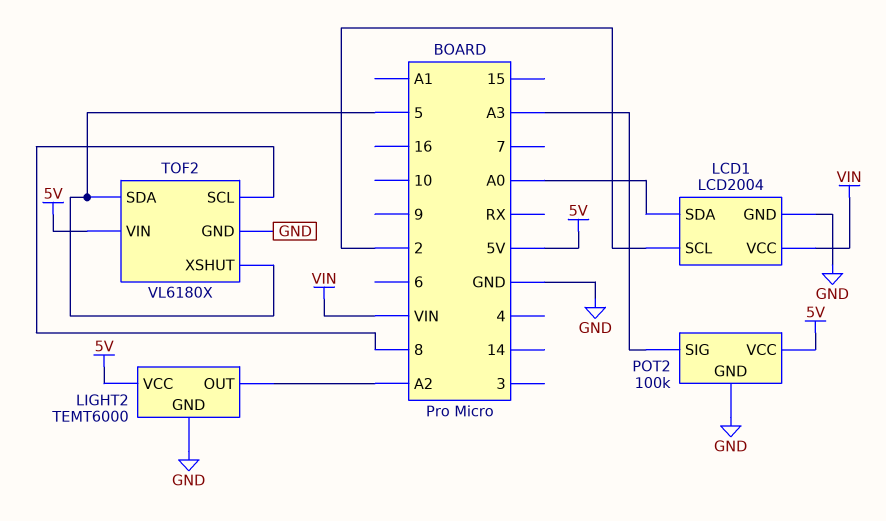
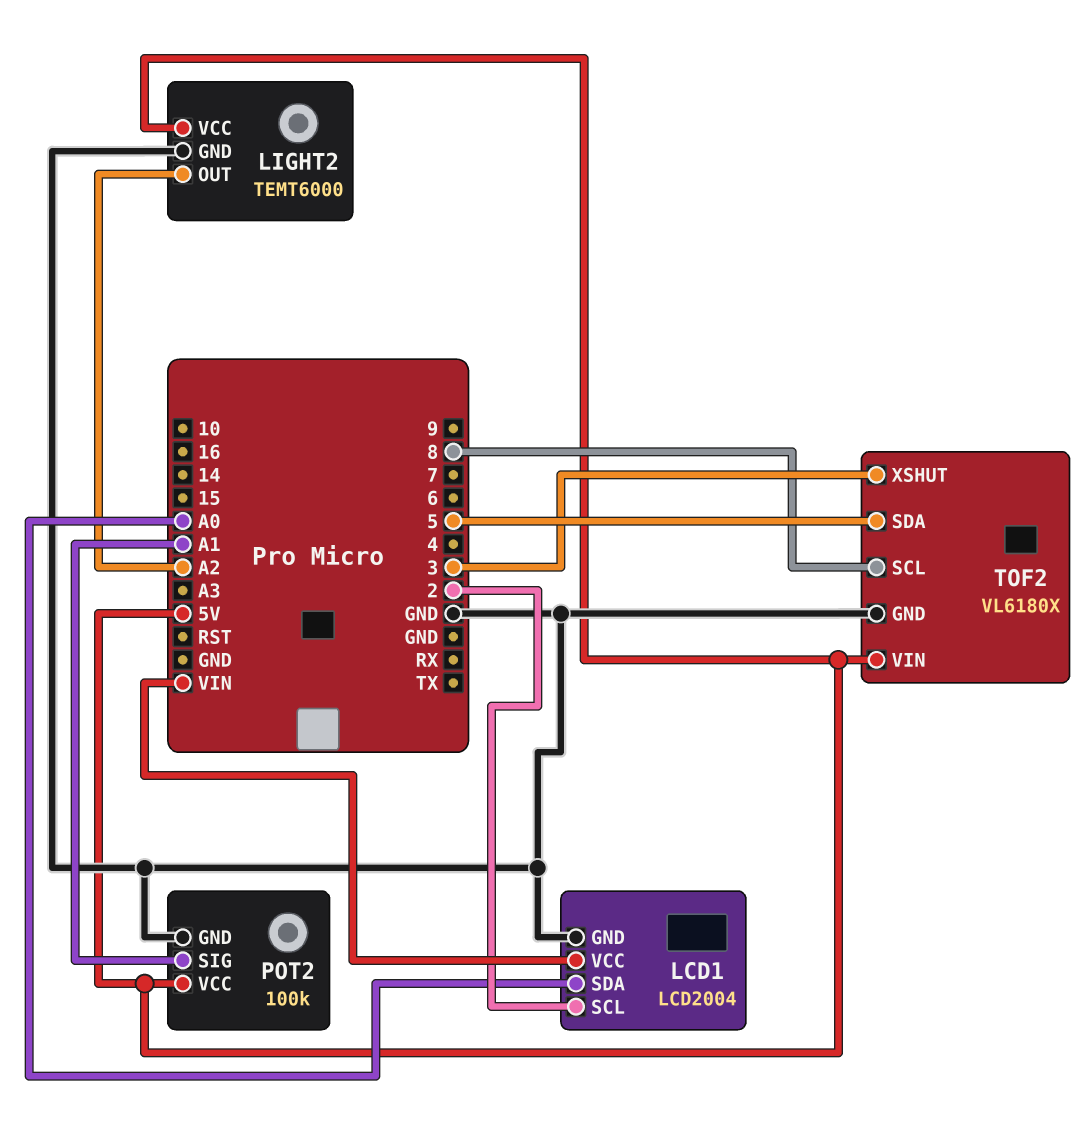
POT2 pin SIG: A3 -> A1
TOF2 pin XSHUT: 5 -> 3

